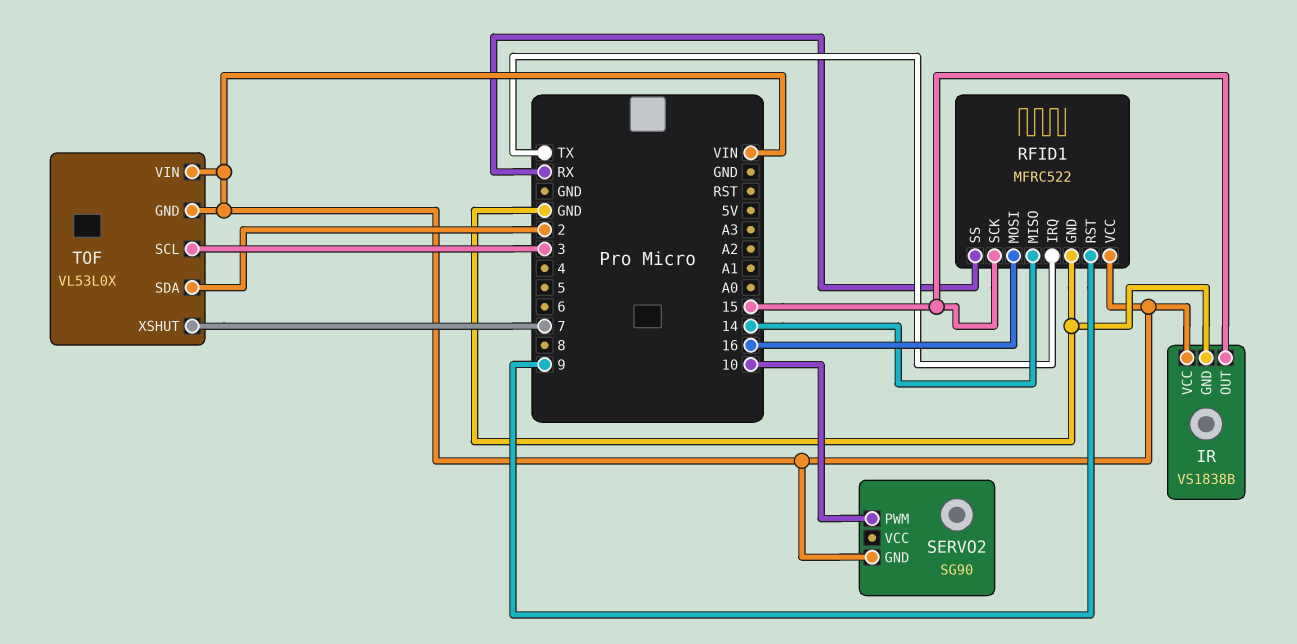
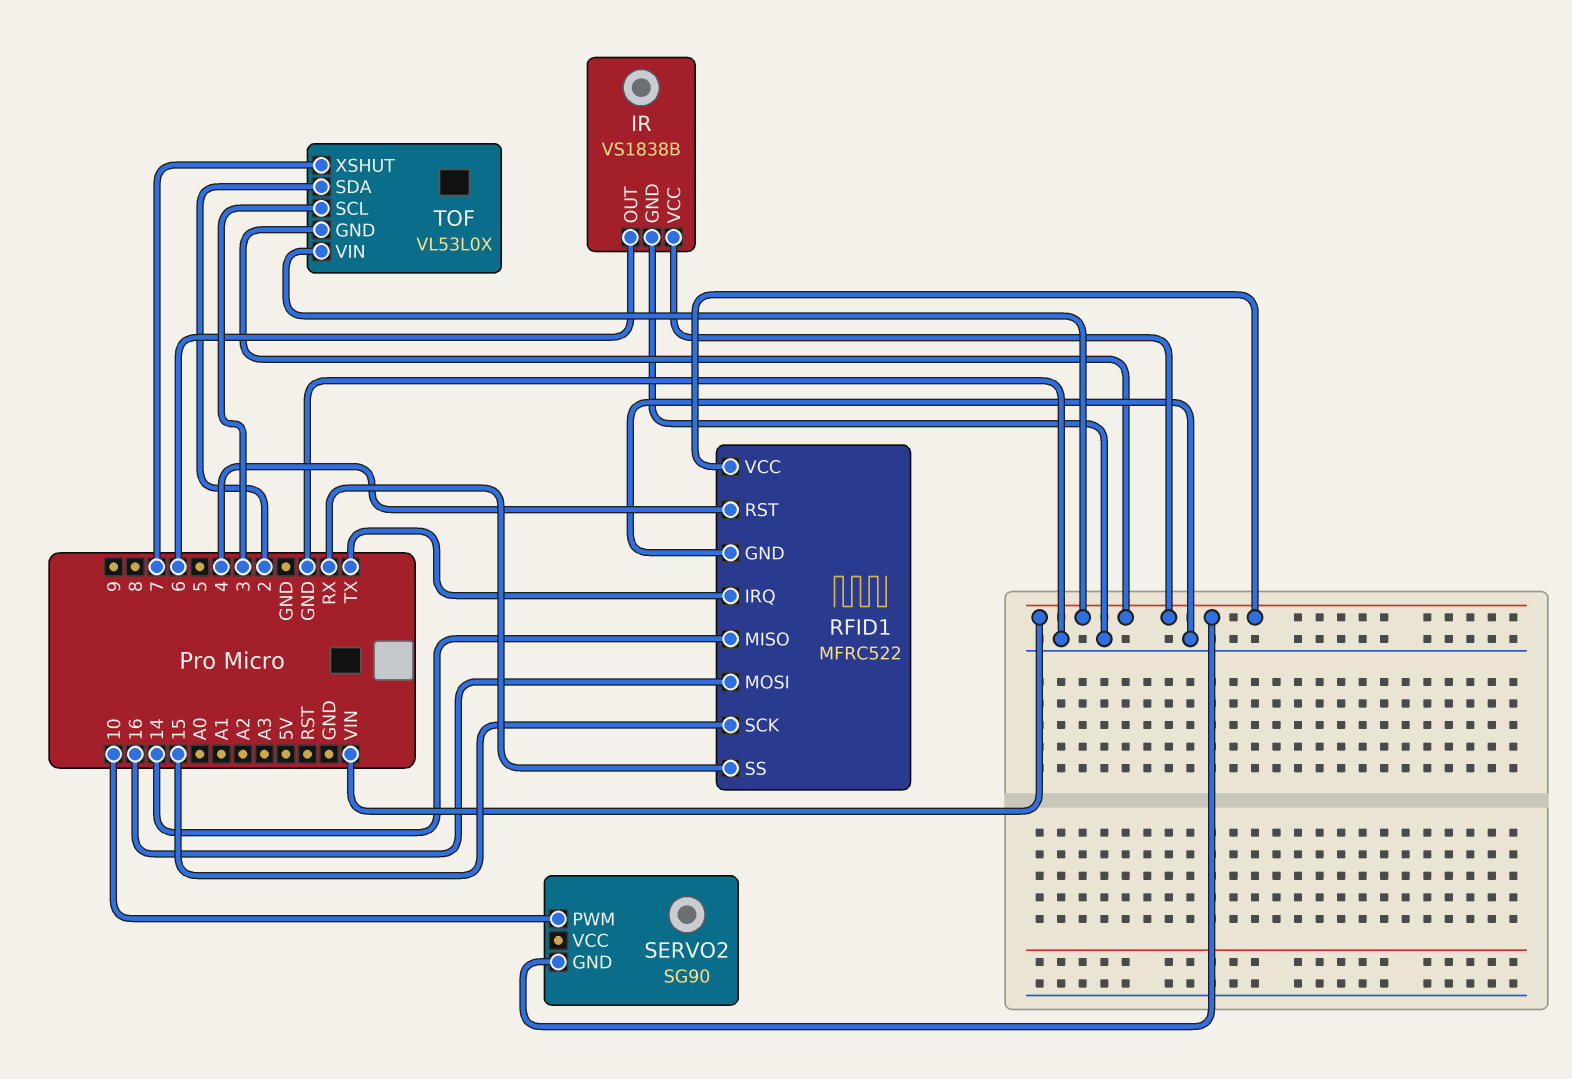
IR pin OUT: 15 -> 6
RFID1 pin RST: 9 -> 4

